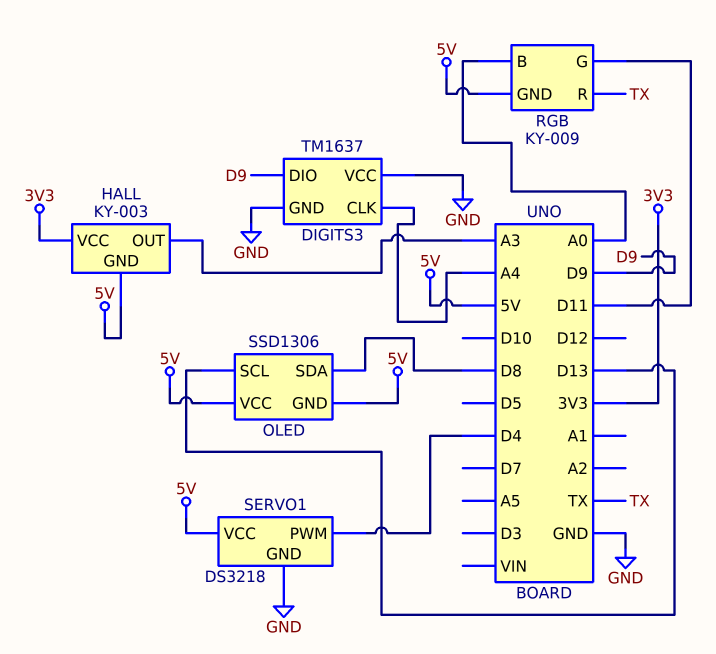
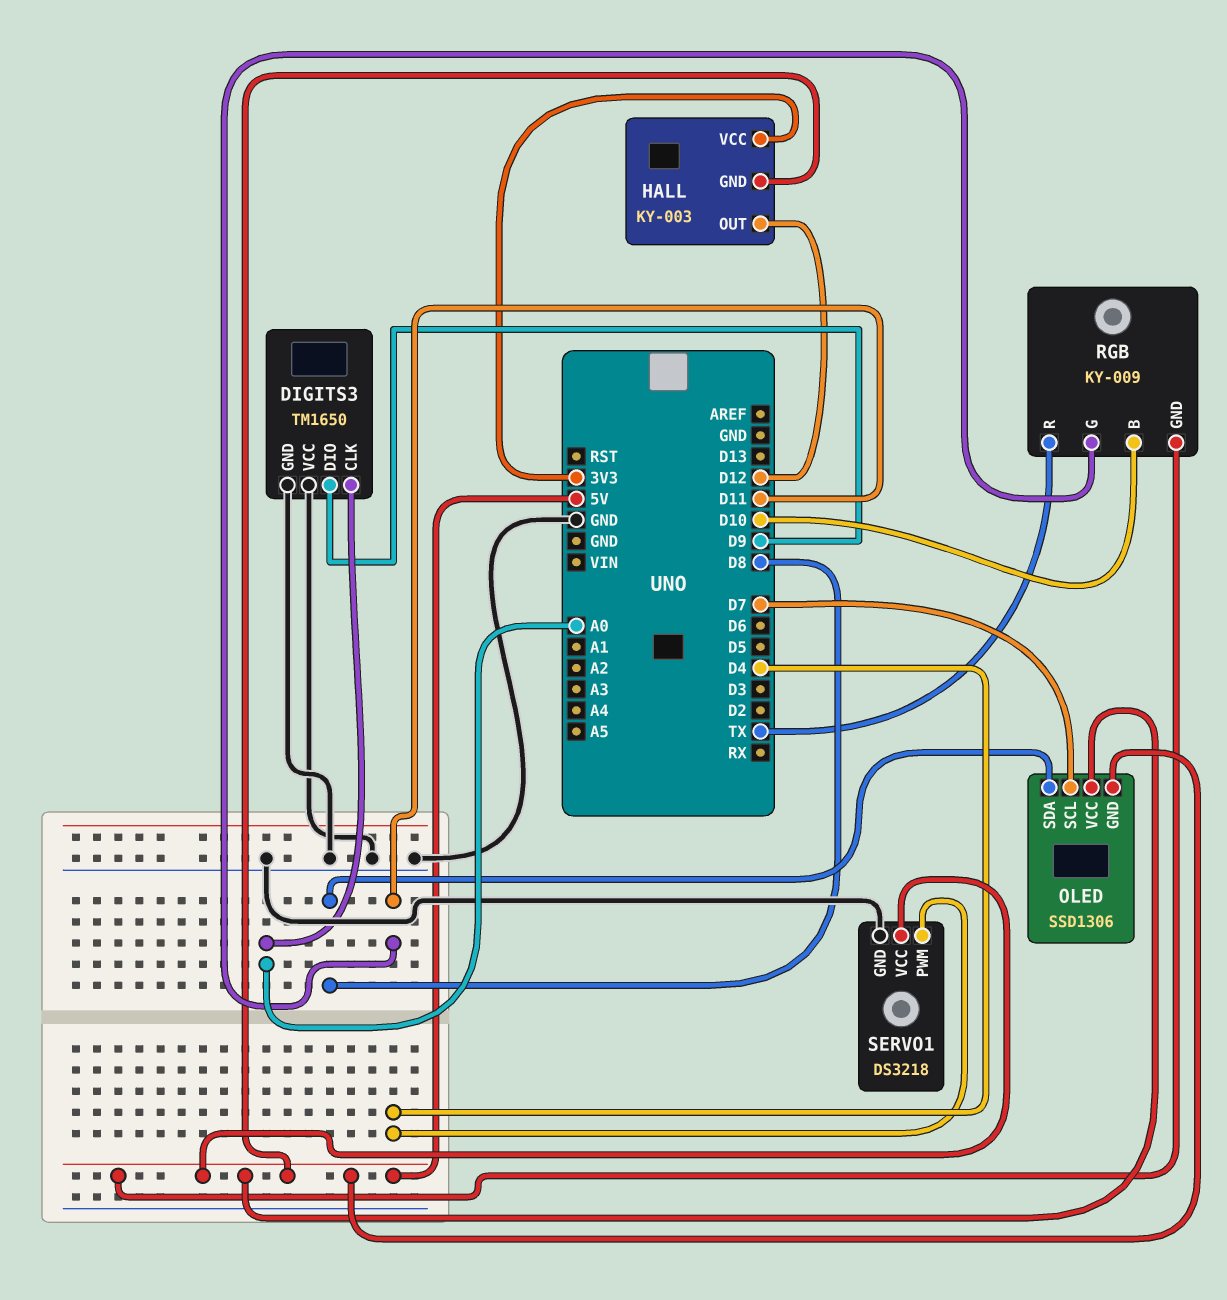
DIGITS3: TM1637 -> TM1650
DIGITS3 pin CLK: A4 -> A0
HALL pin OUT: A3 -> D12
OLED pin SCL: D13 -> D7
RGB pin B: A0 -> D10

